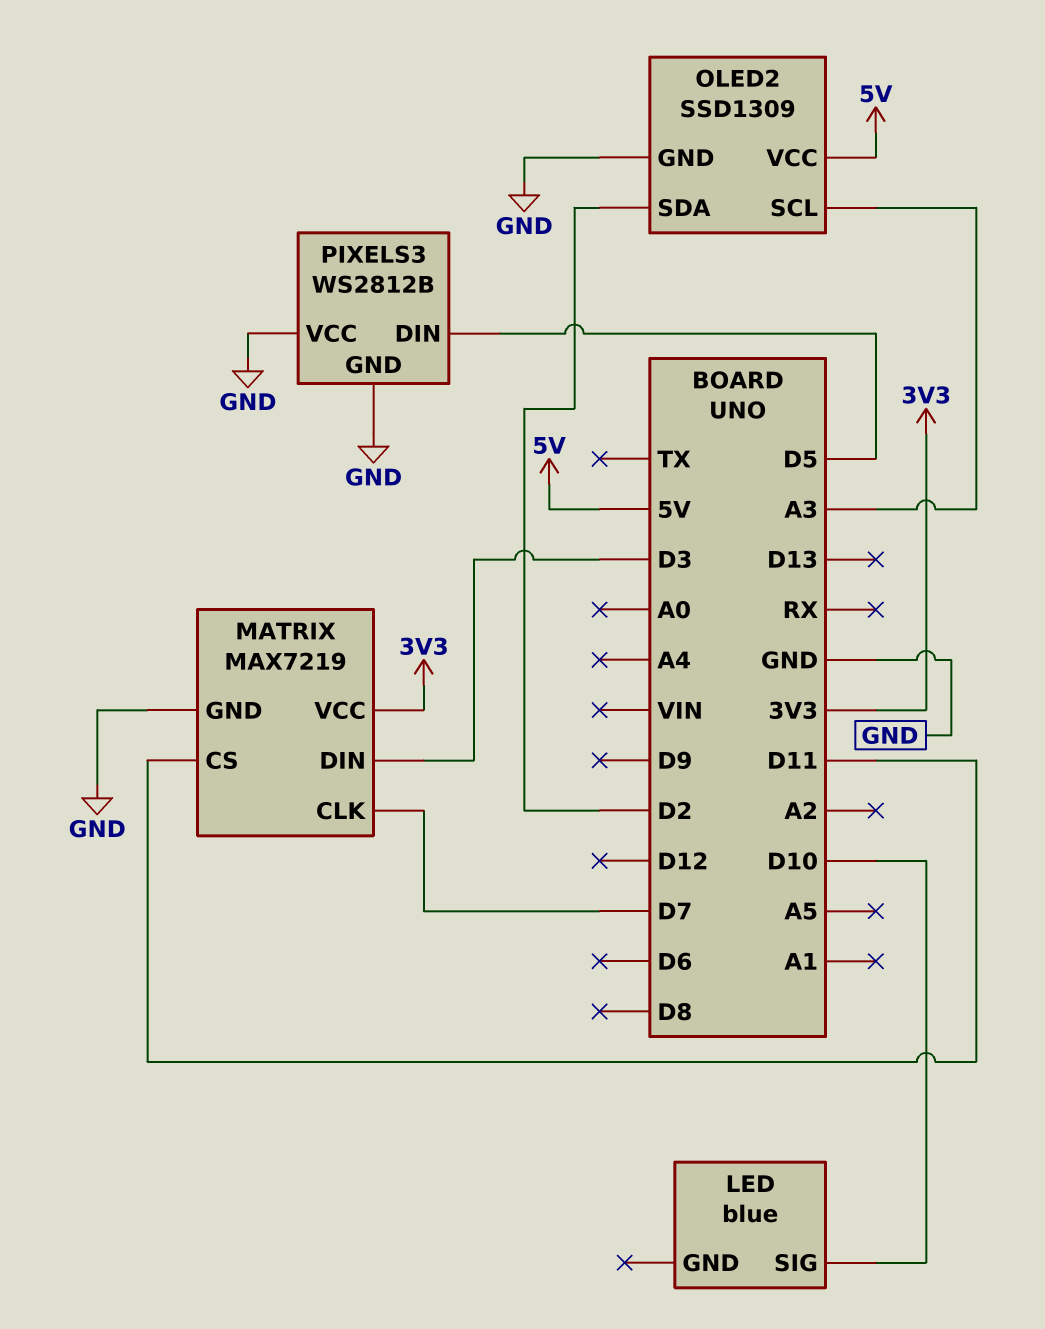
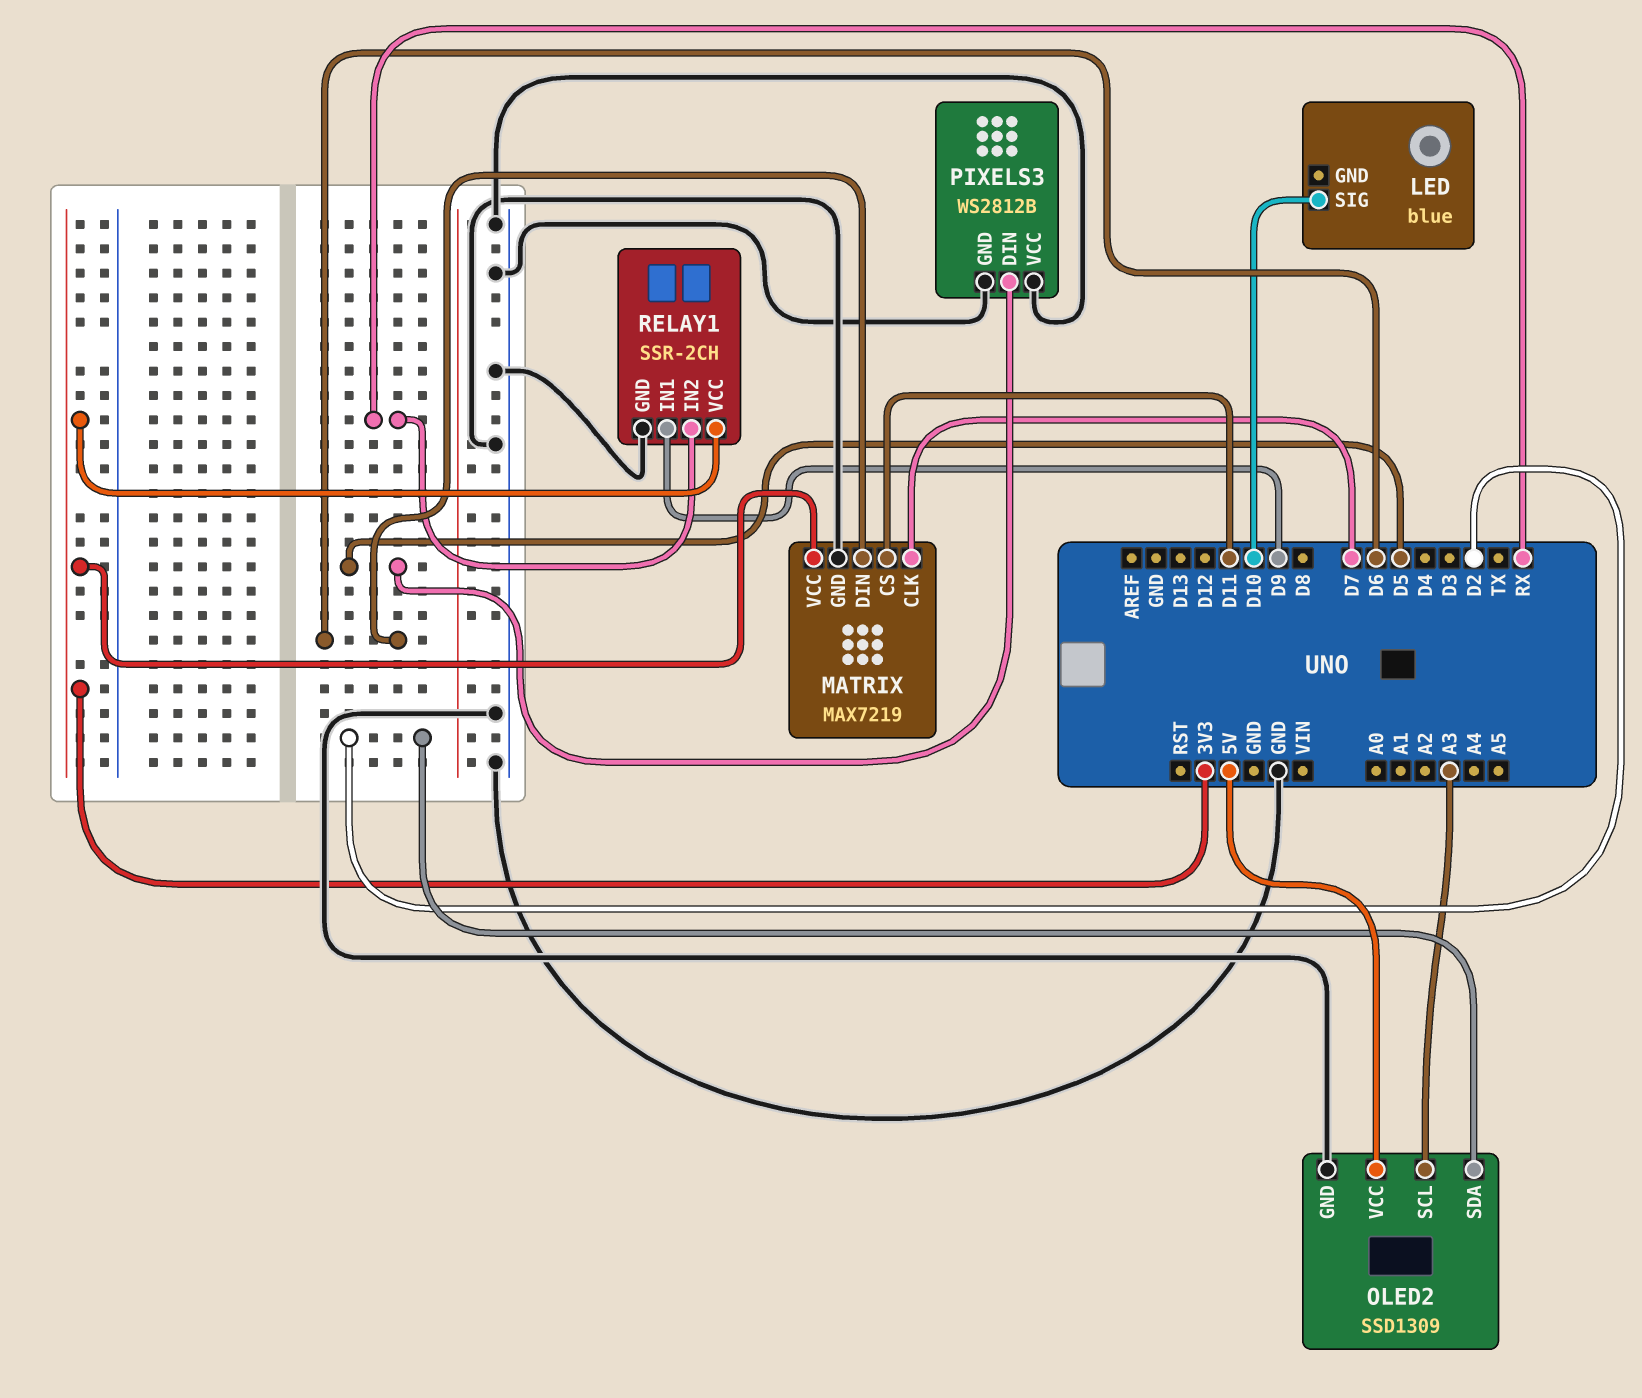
MATRIX pin DIN: D3 -> D6
RELAY1: none -> SSR-2CH
RELAY1 pin GND: none -> GND
RELAY1 pin IN1: none -> D9
RELAY1 pin IN2: none -> RX
RELAY1 pin VCC: none -> 3V3

